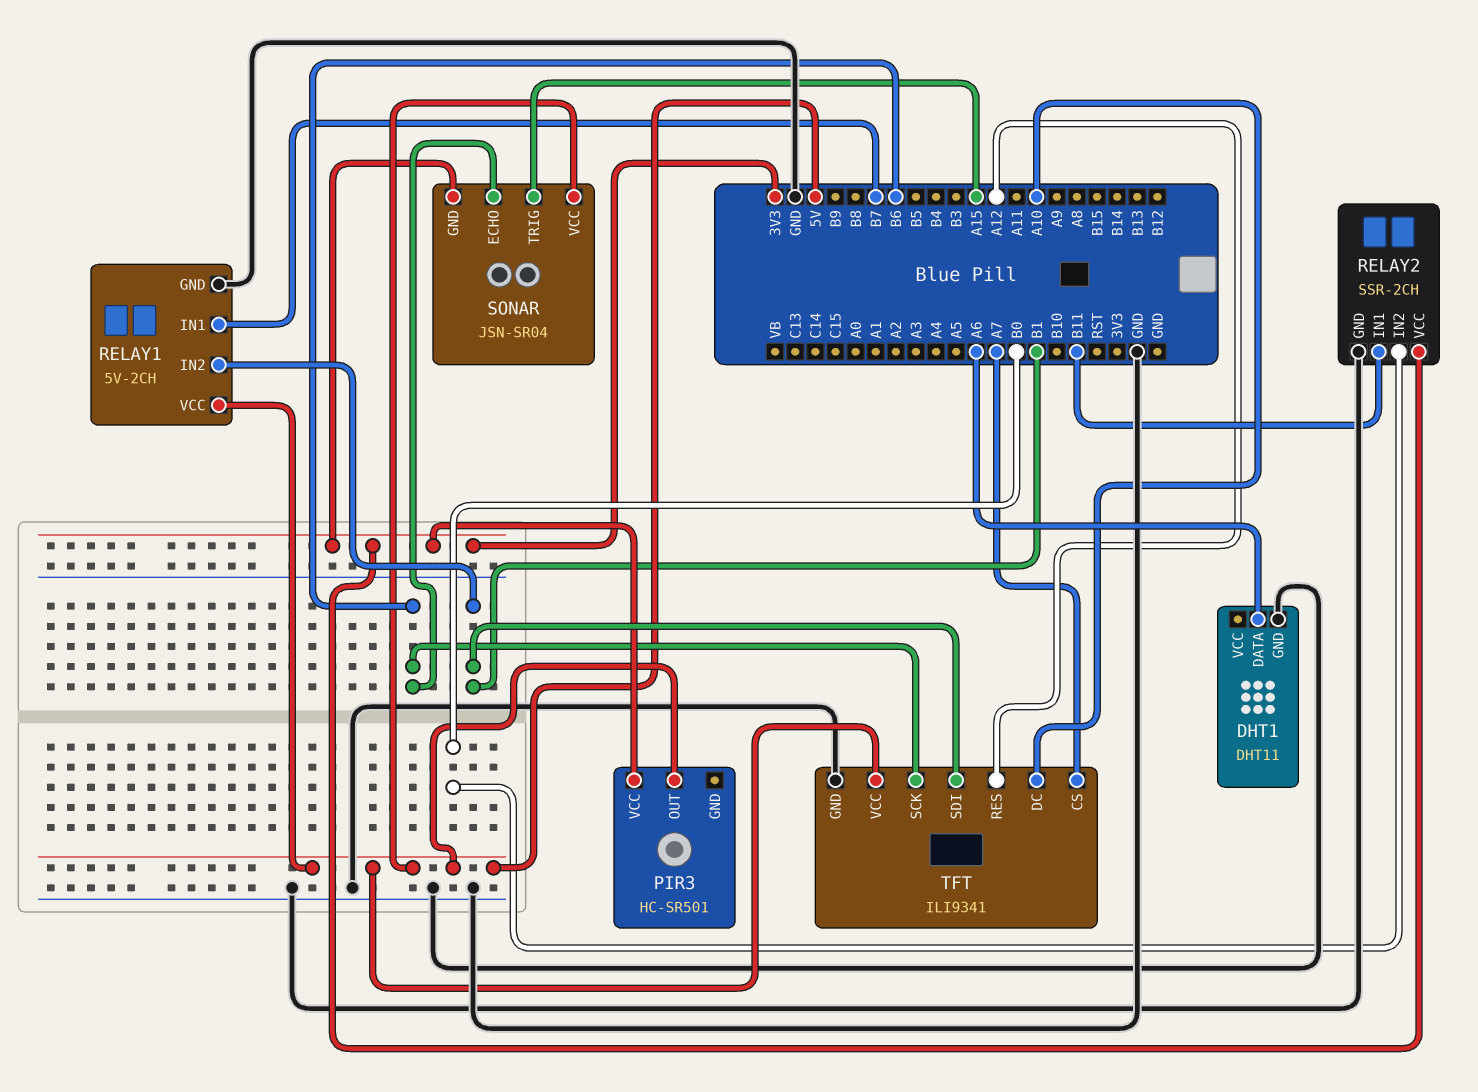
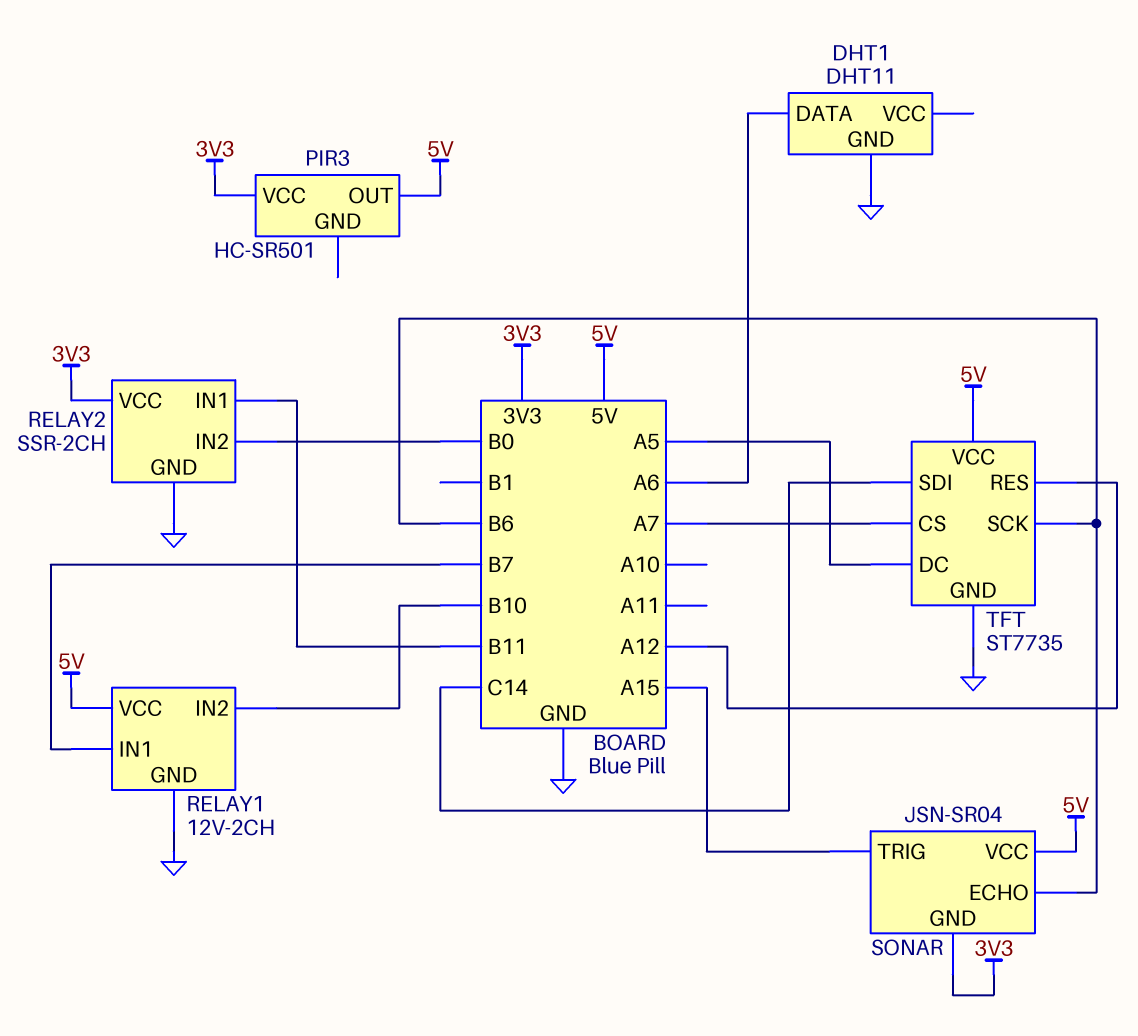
RELAY1: 5V-2CH -> 12V-2CH
RELAY1 pin IN2: B1 -> B10
TFT: ILI9341 -> ST7735
TFT pin DC: A10 -> A5
TFT pin SDI: B1 -> C14

